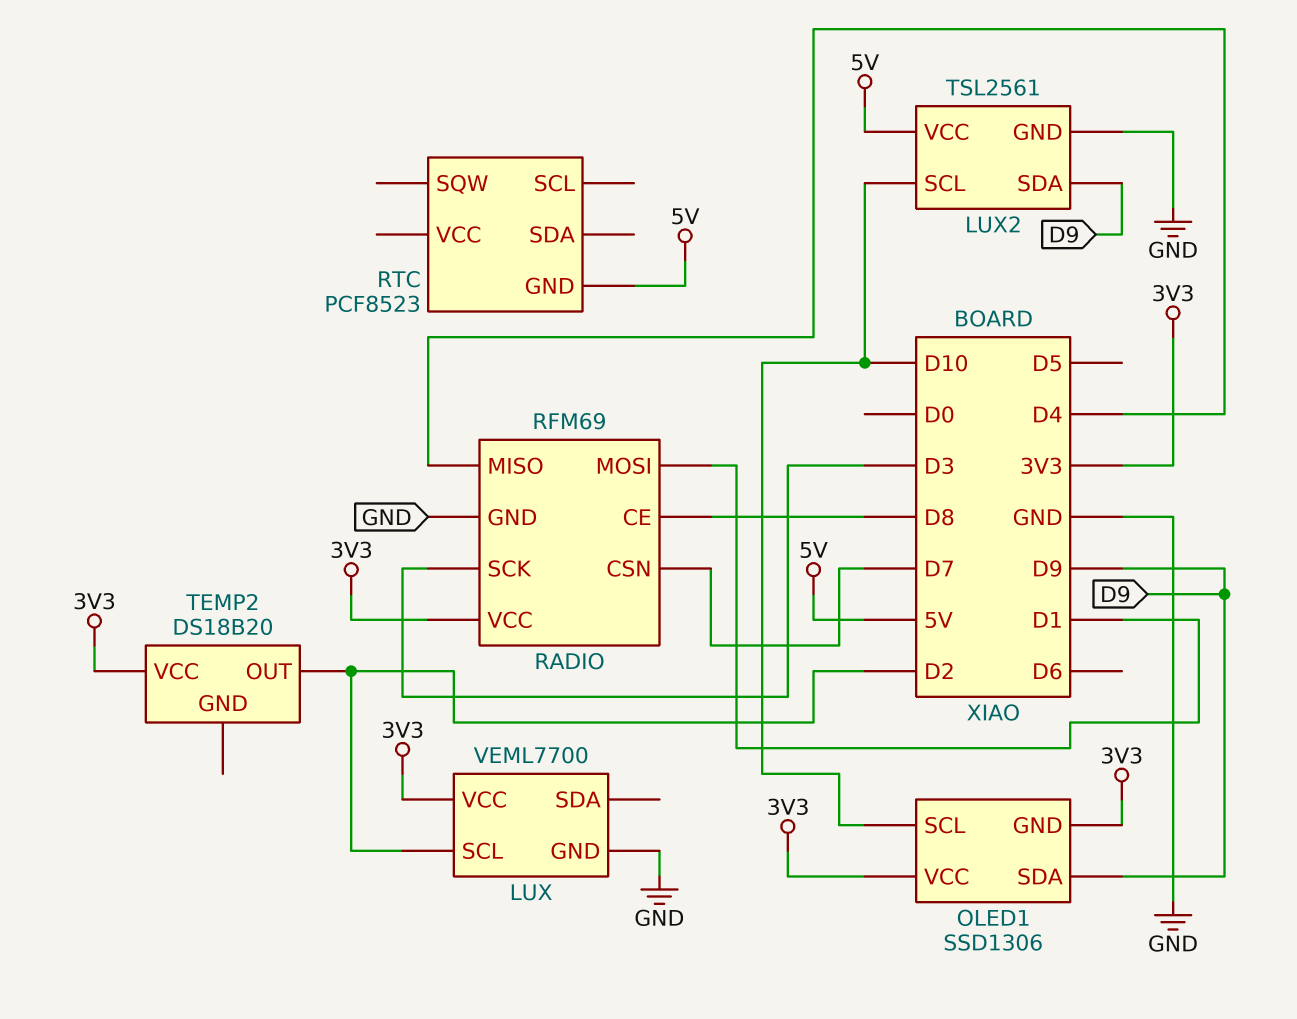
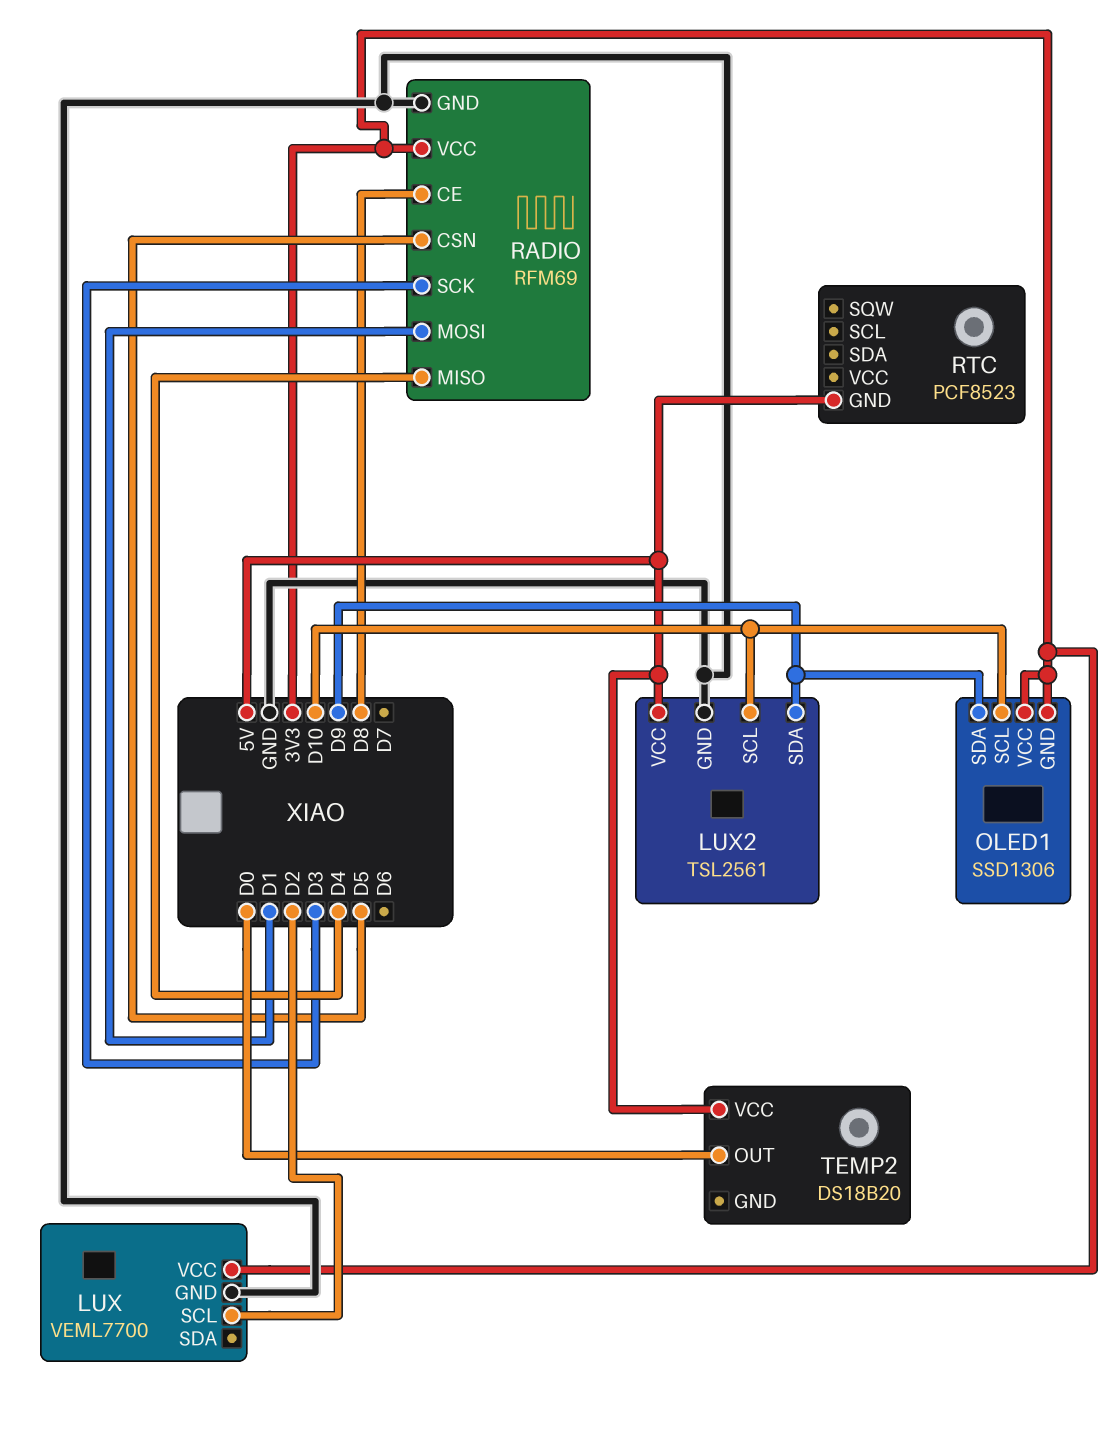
RADIO pin CSN: D7 -> D5
TEMP2 pin OUT: D2 -> D0
TEMP2 pin VCC: 3V3 -> 5V

